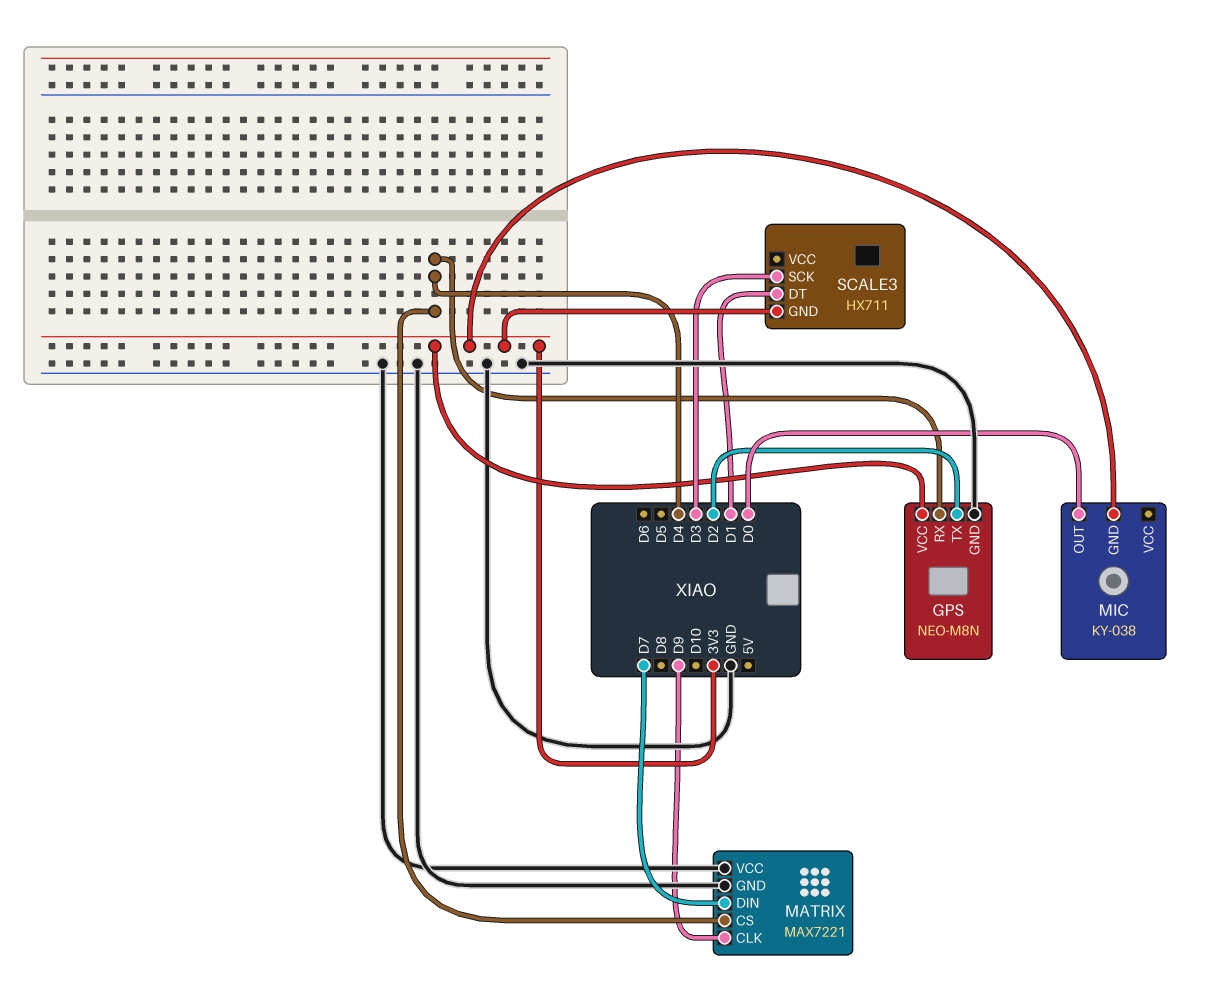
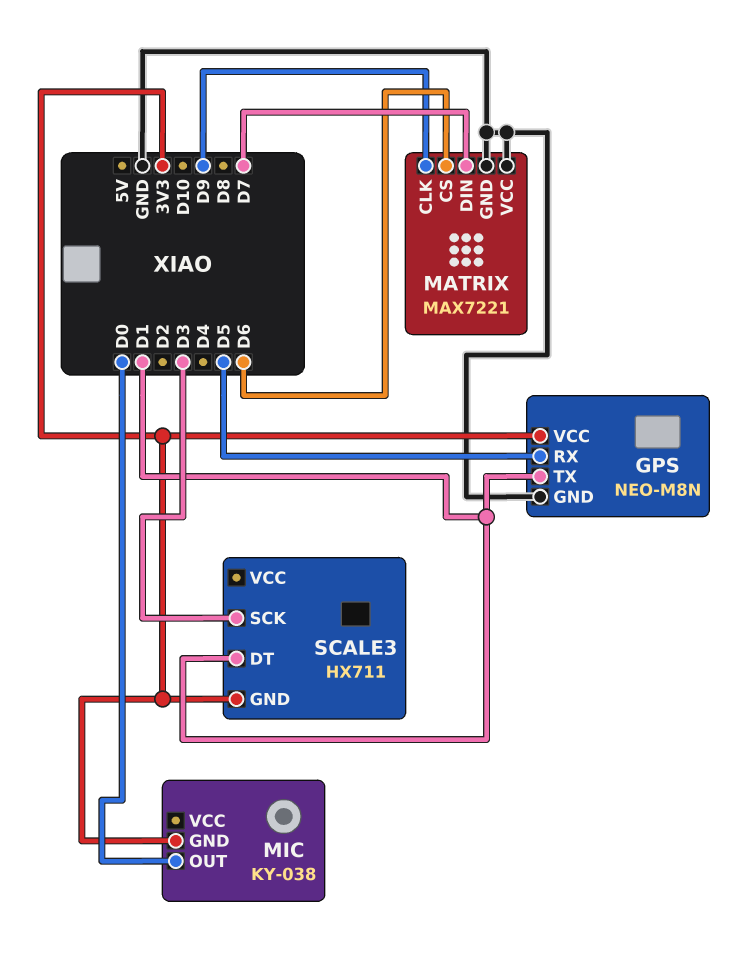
GPS pin RX: D4 -> D5
GPS pin TX: D2 -> D1
MATRIX pin CS: D4 -> D6

